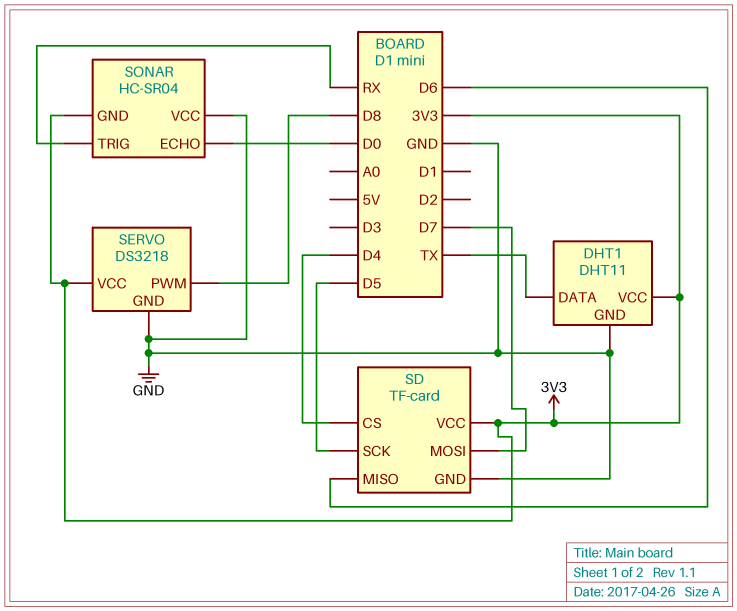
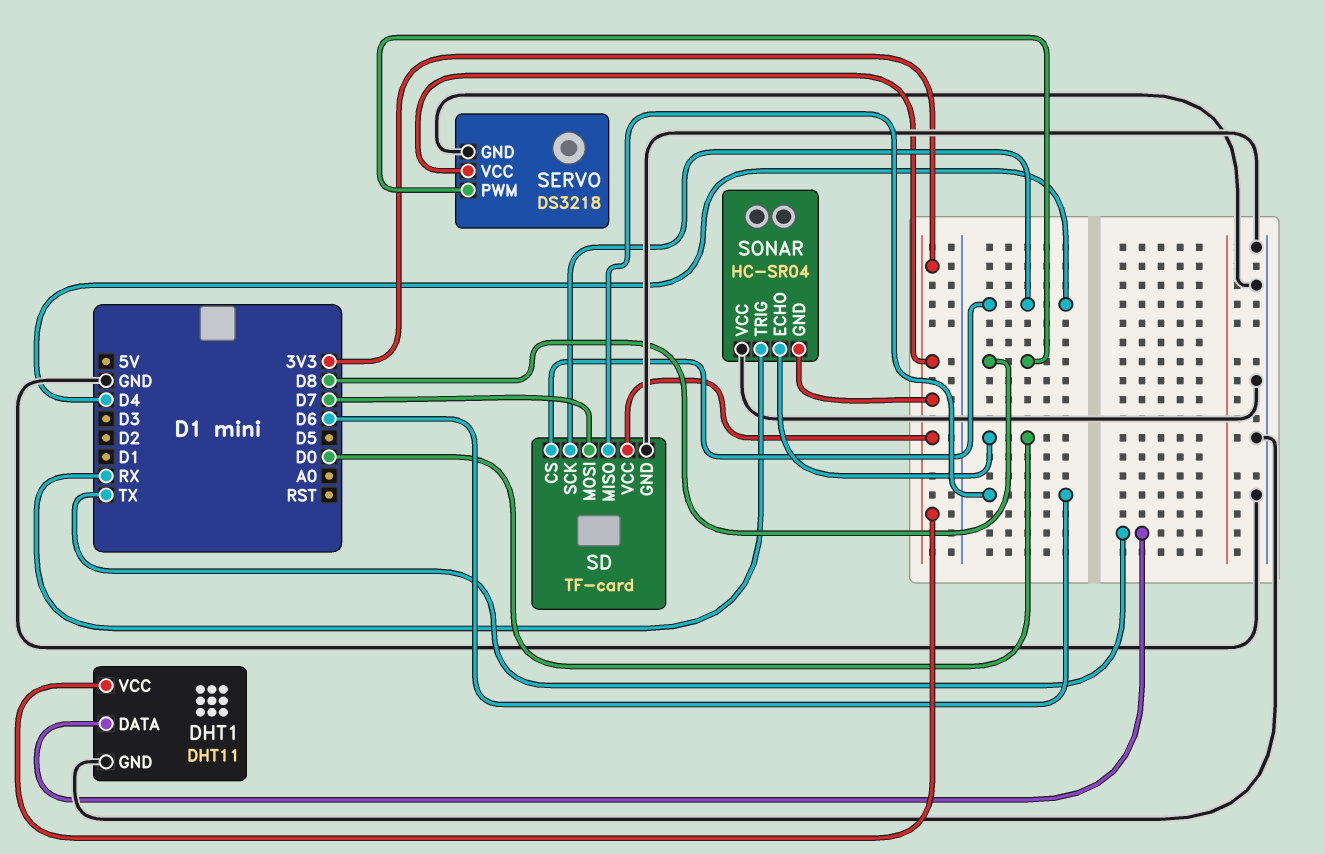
SD pin SCK: D5 -> D4

